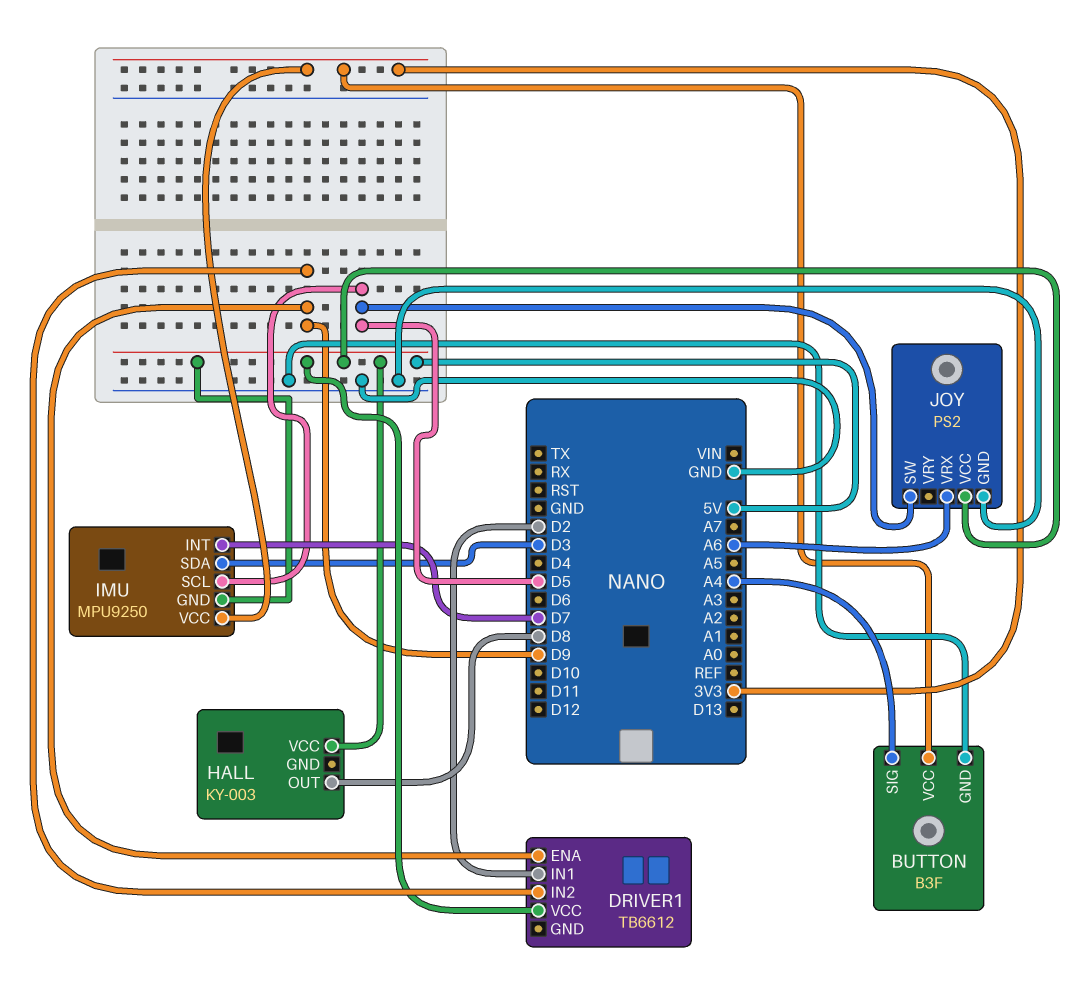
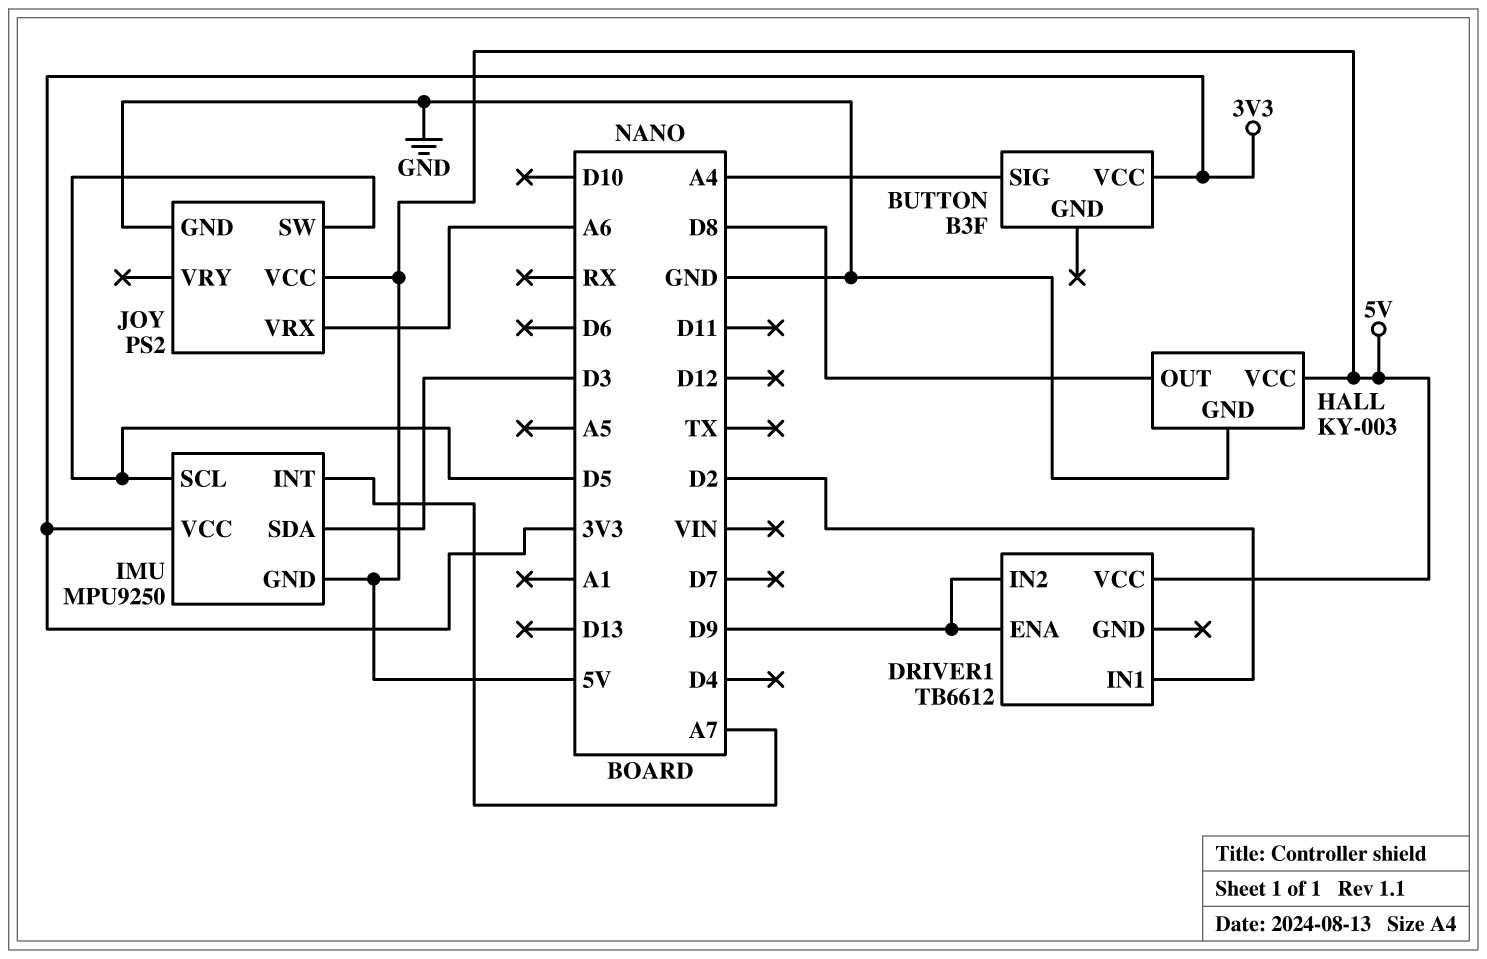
BUTTON pin GND: GND -> none
HALL pin GND: none -> GND
IMU pin INT: D7 -> A7

